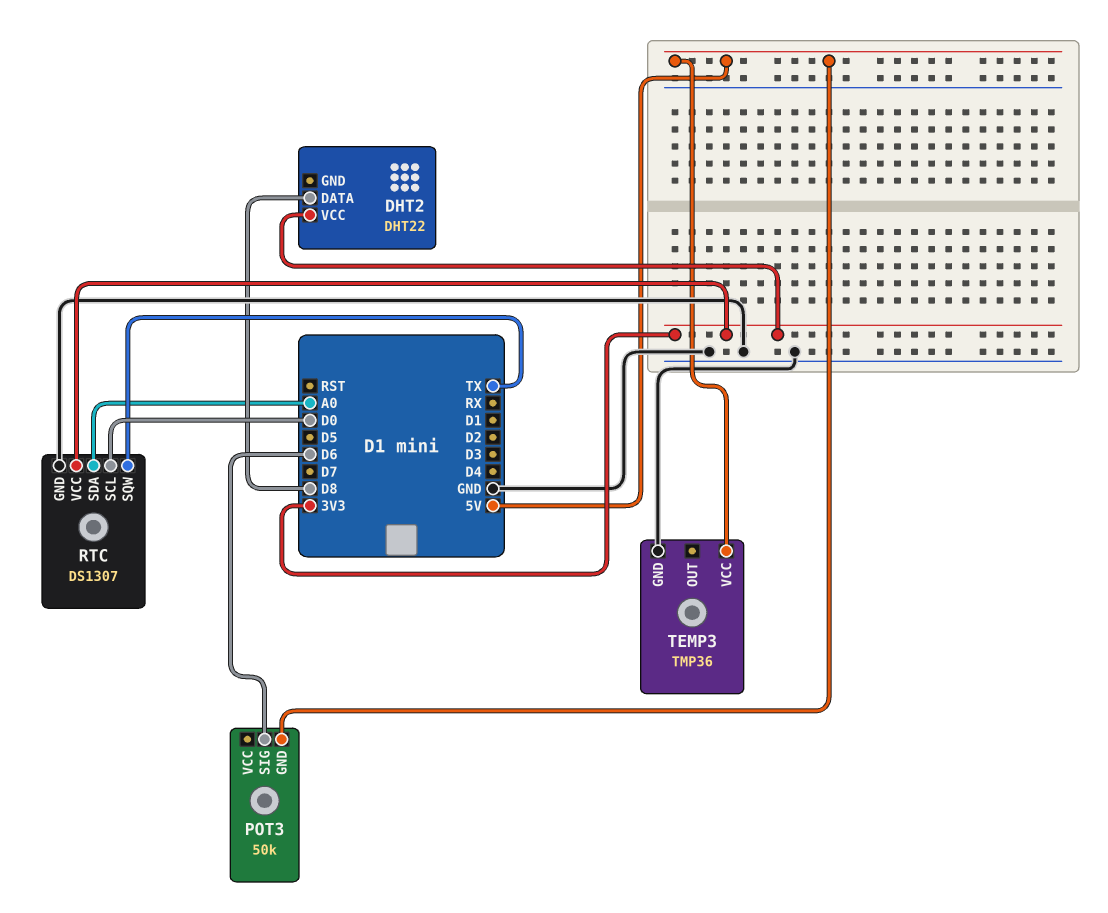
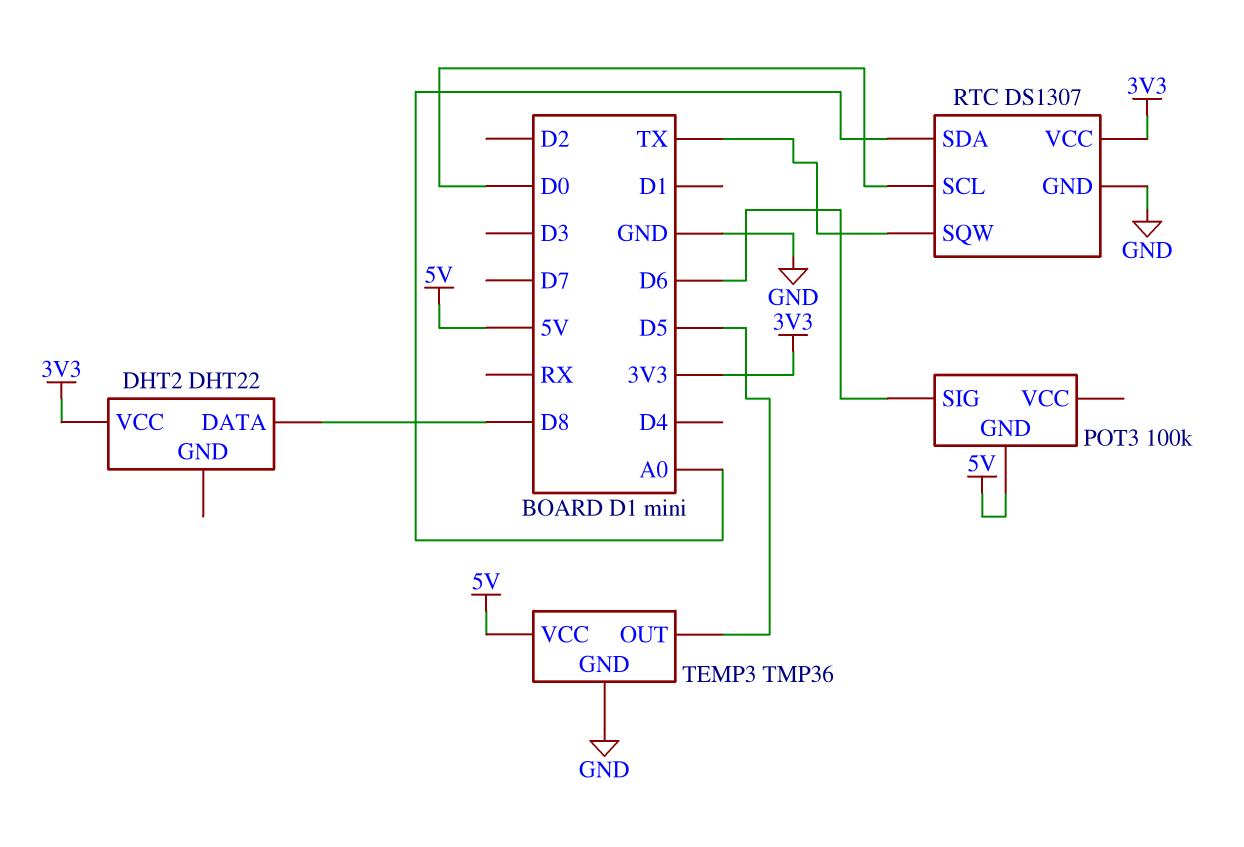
POT3: 50k -> 100k
TEMP3 pin OUT: none -> D5

